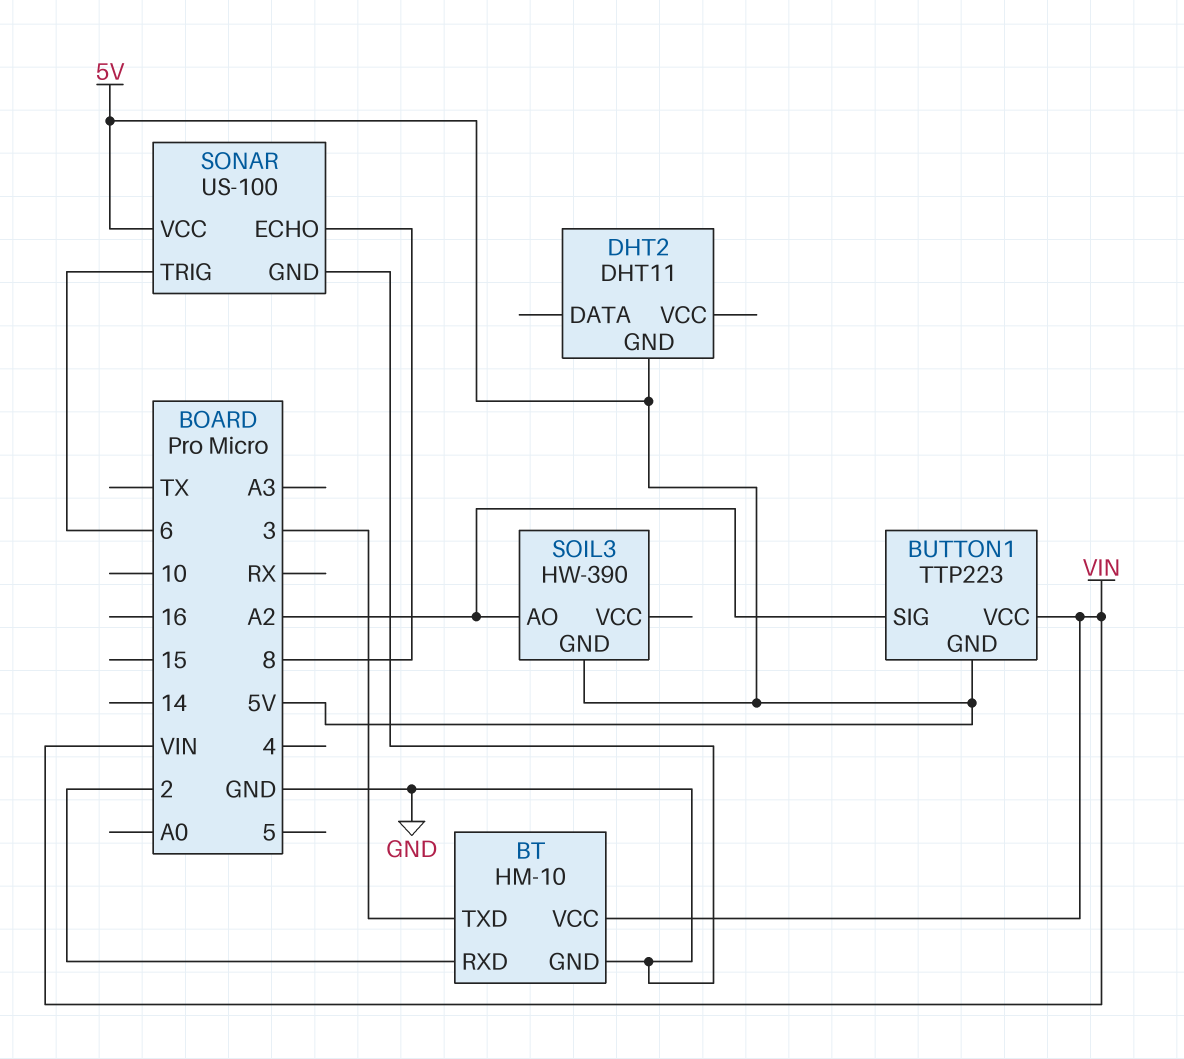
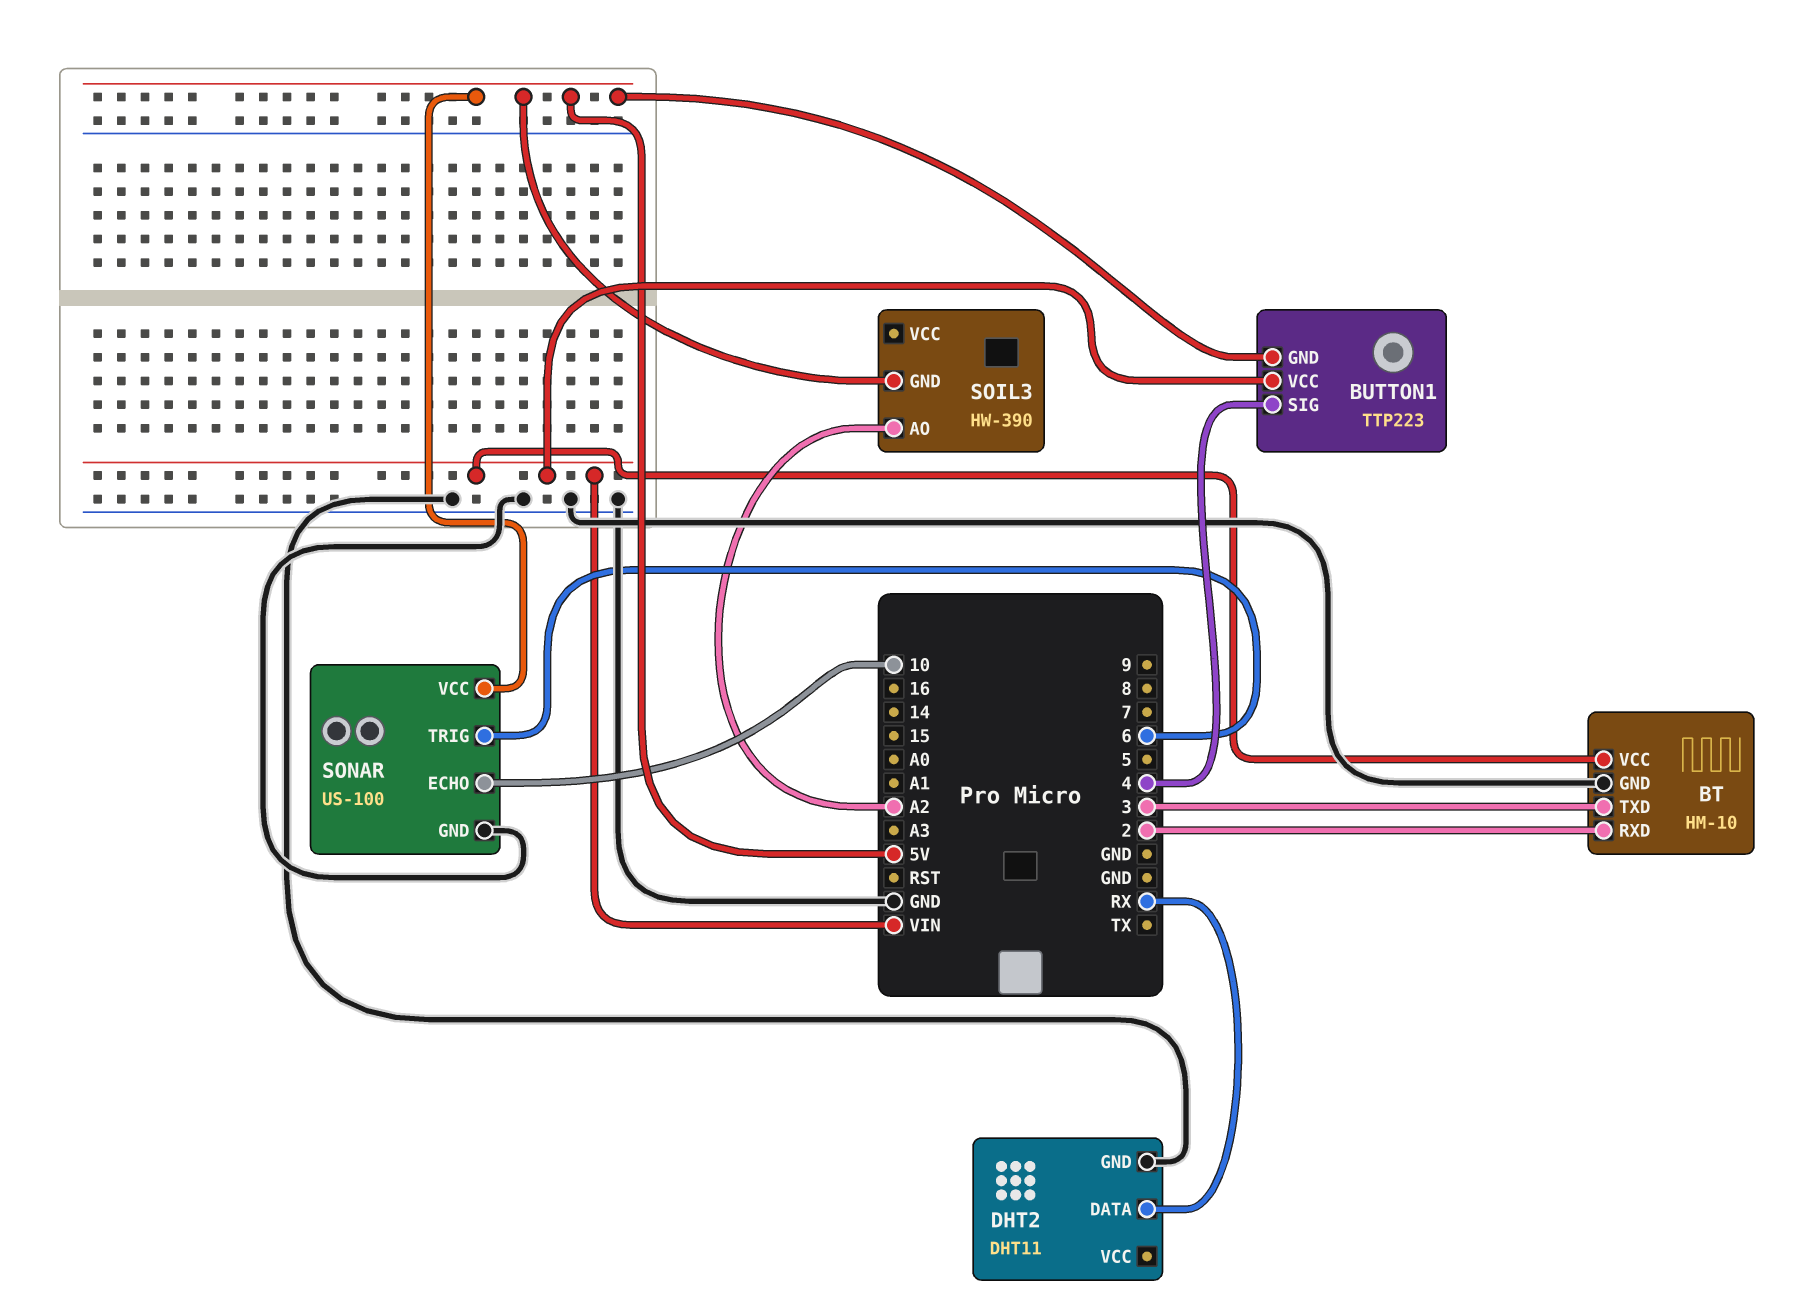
BUTTON1 pin SIG: A2 -> 4
DHT2 pin DATA: none -> RX
DHT2 pin GND: 5V -> GND
SONAR pin ECHO: 8 -> 10

